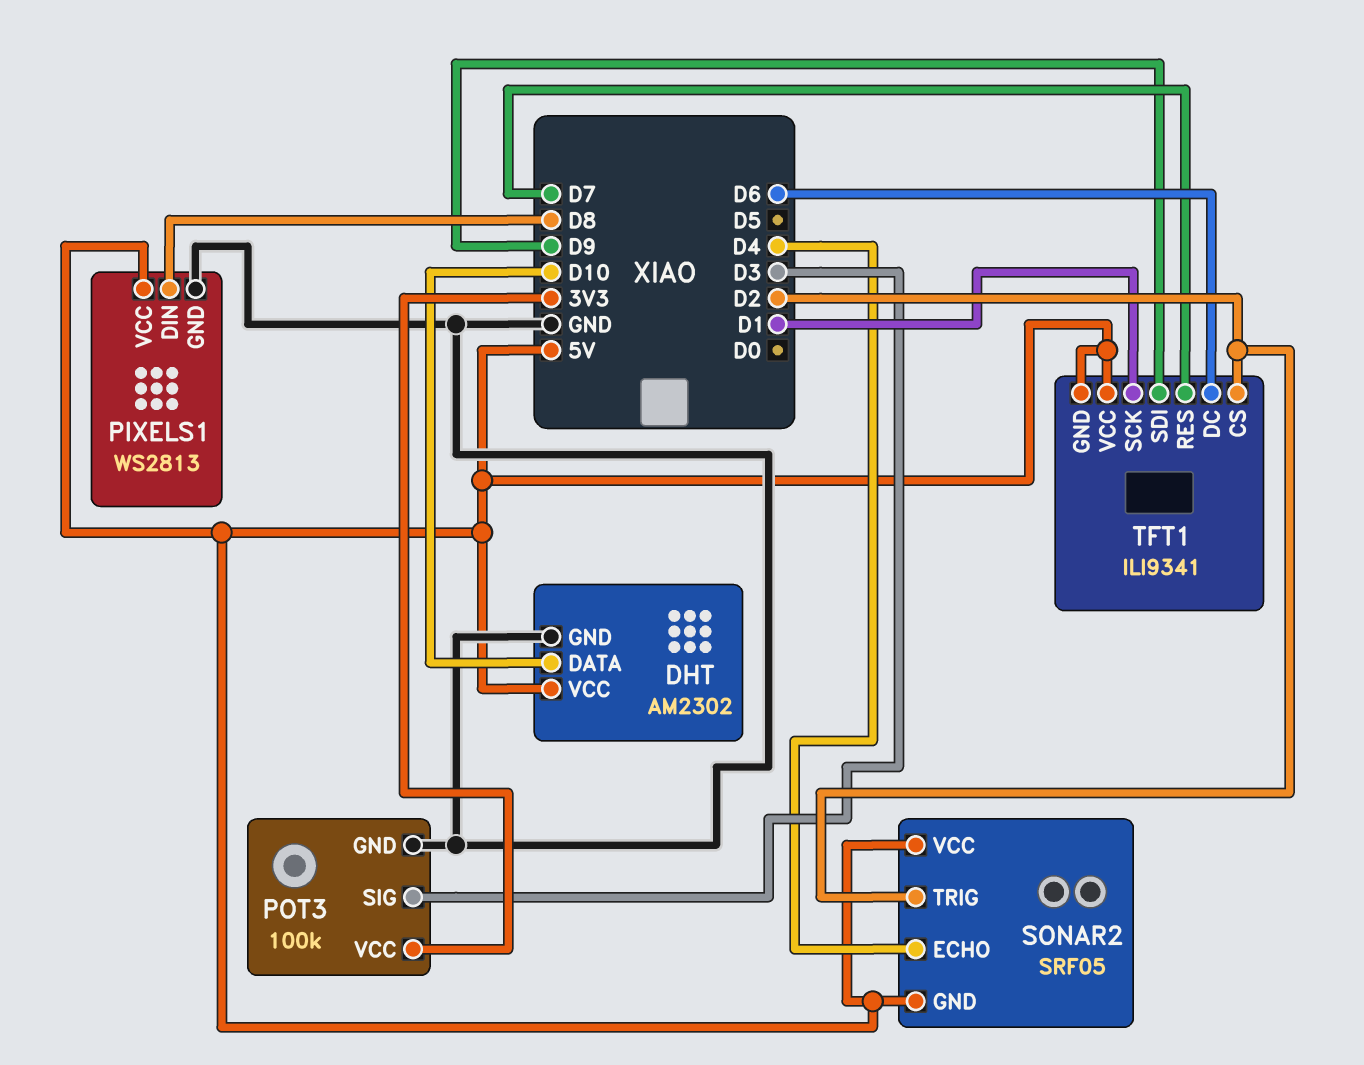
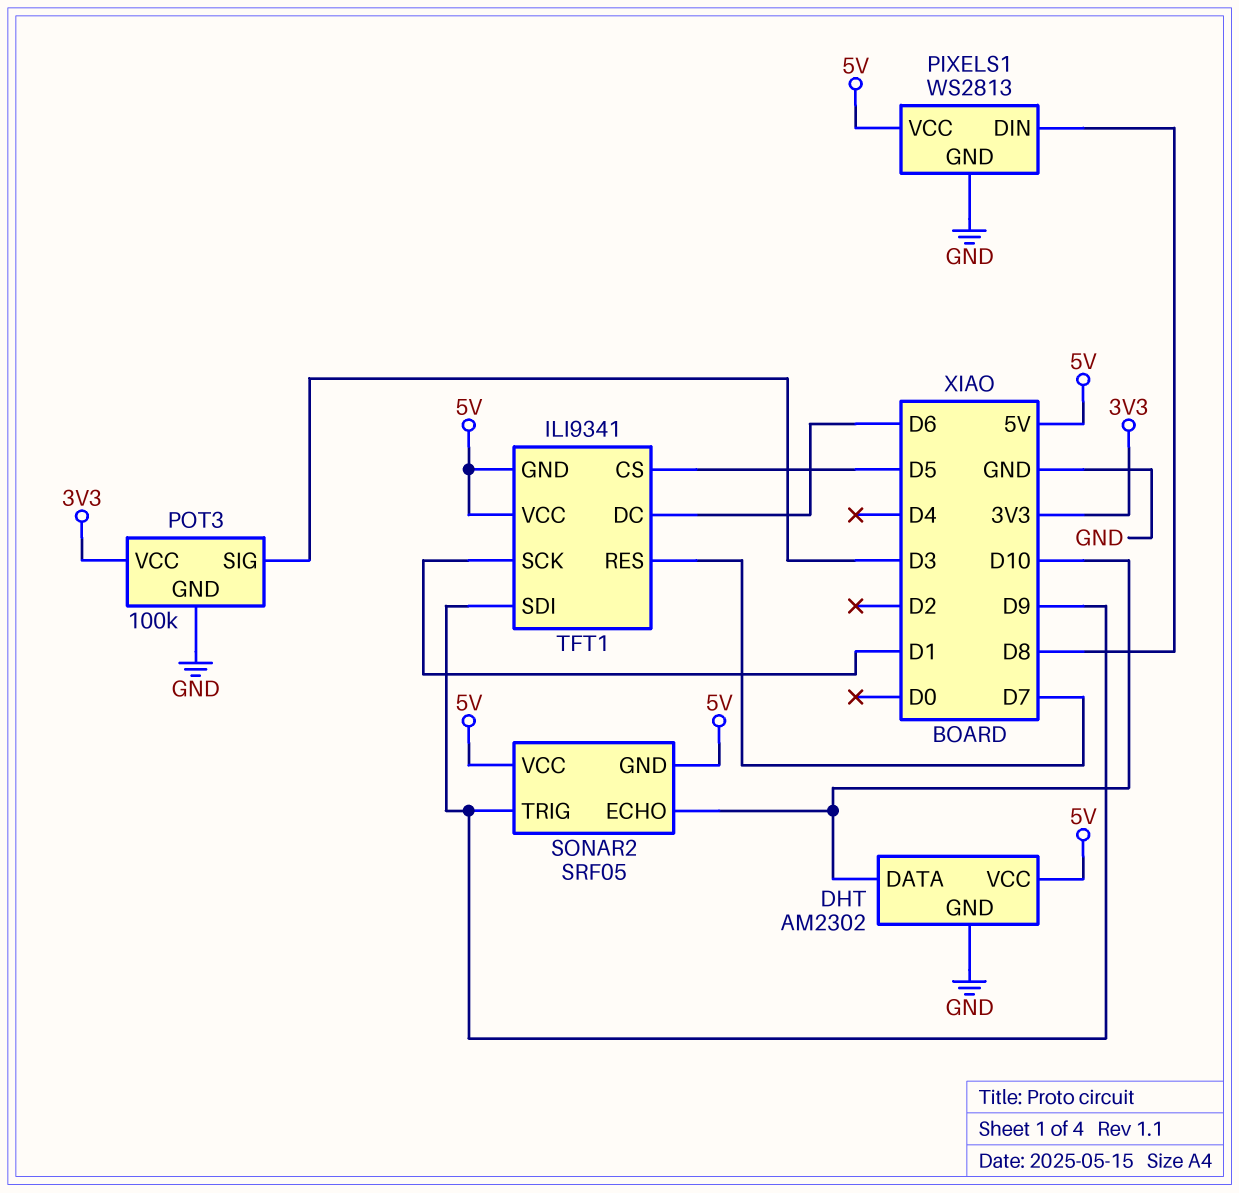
SONAR2 pin ECHO: D4 -> D10
SONAR2 pin TRIG: D2 -> D9
TFT1 pin CS: D2 -> D5

